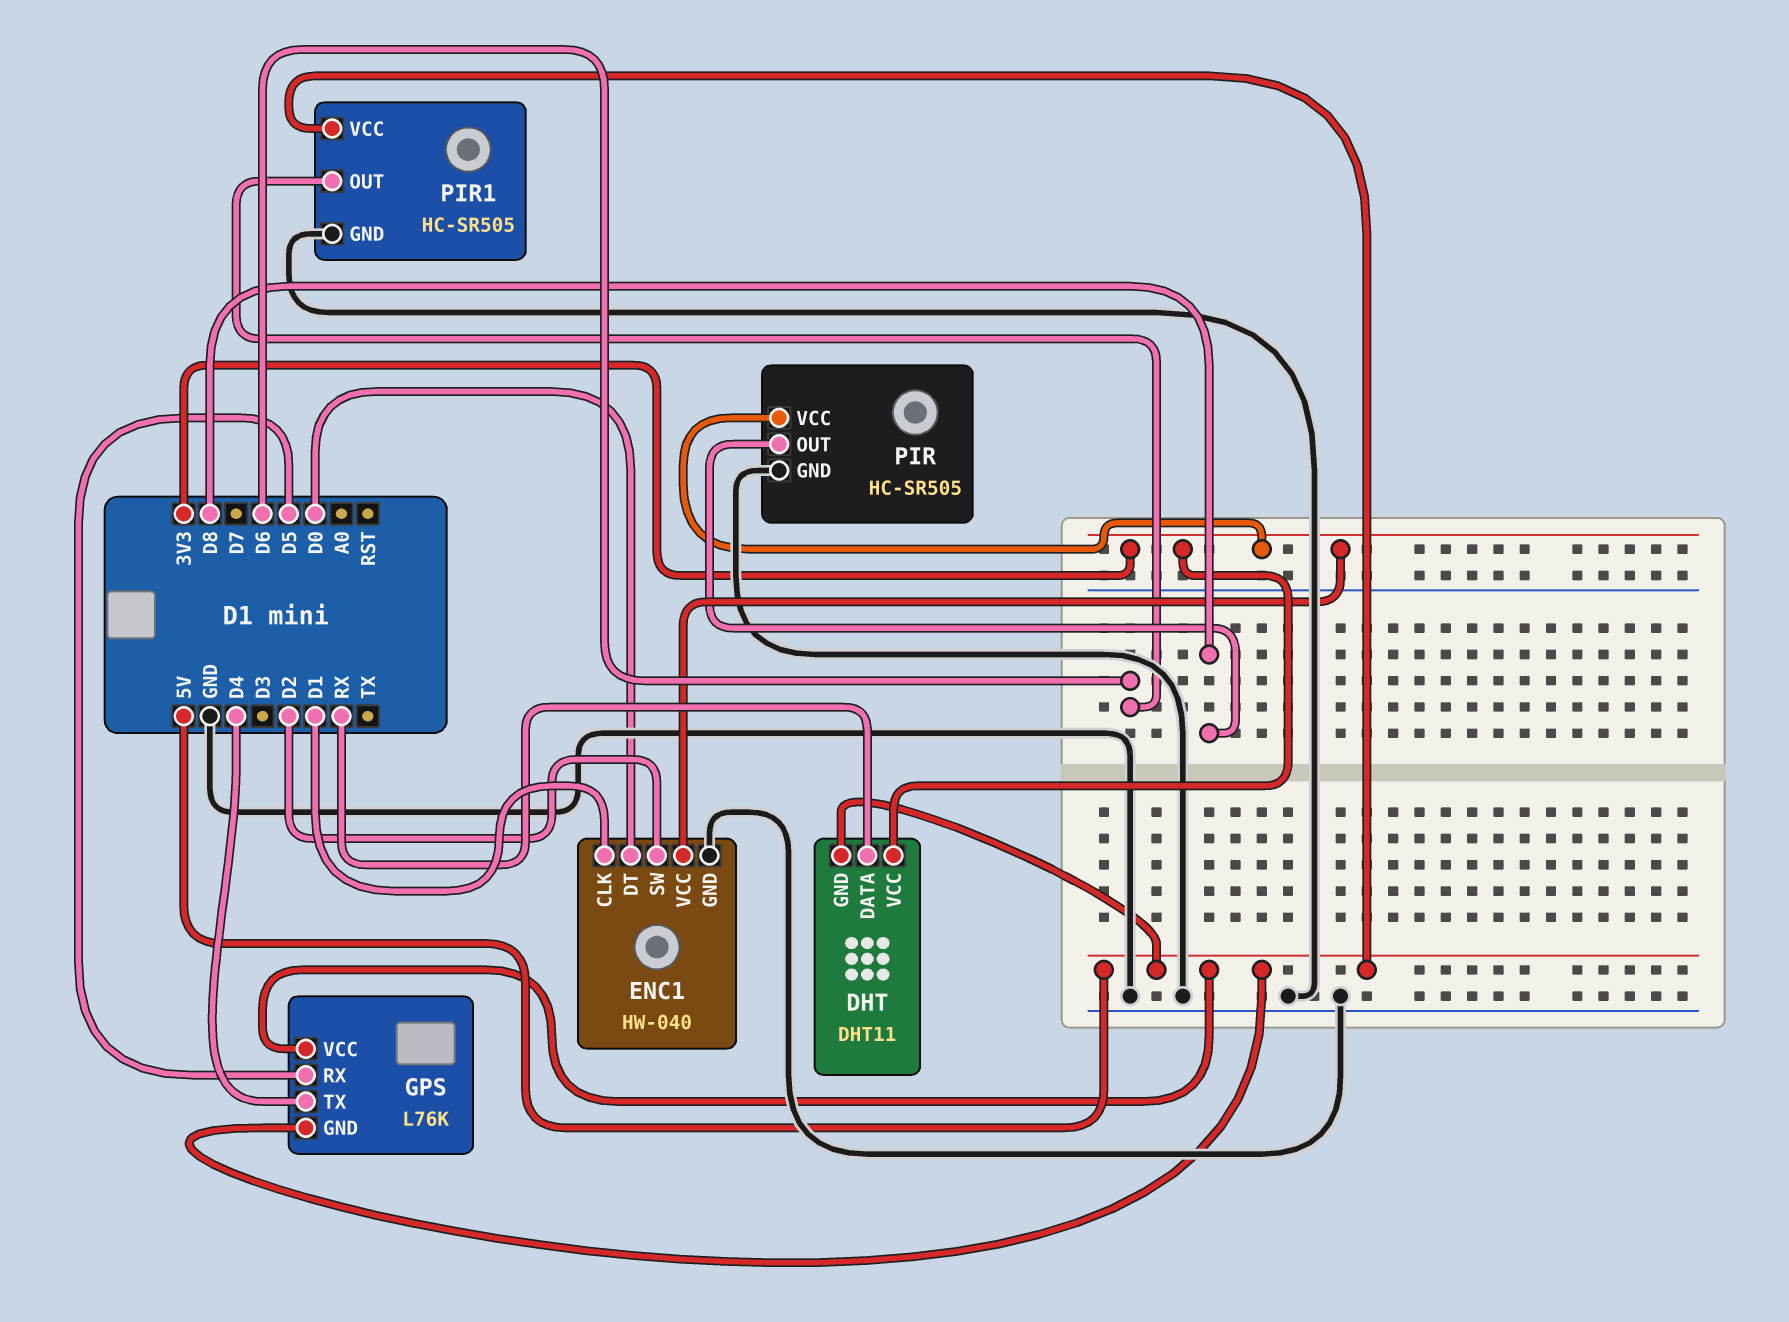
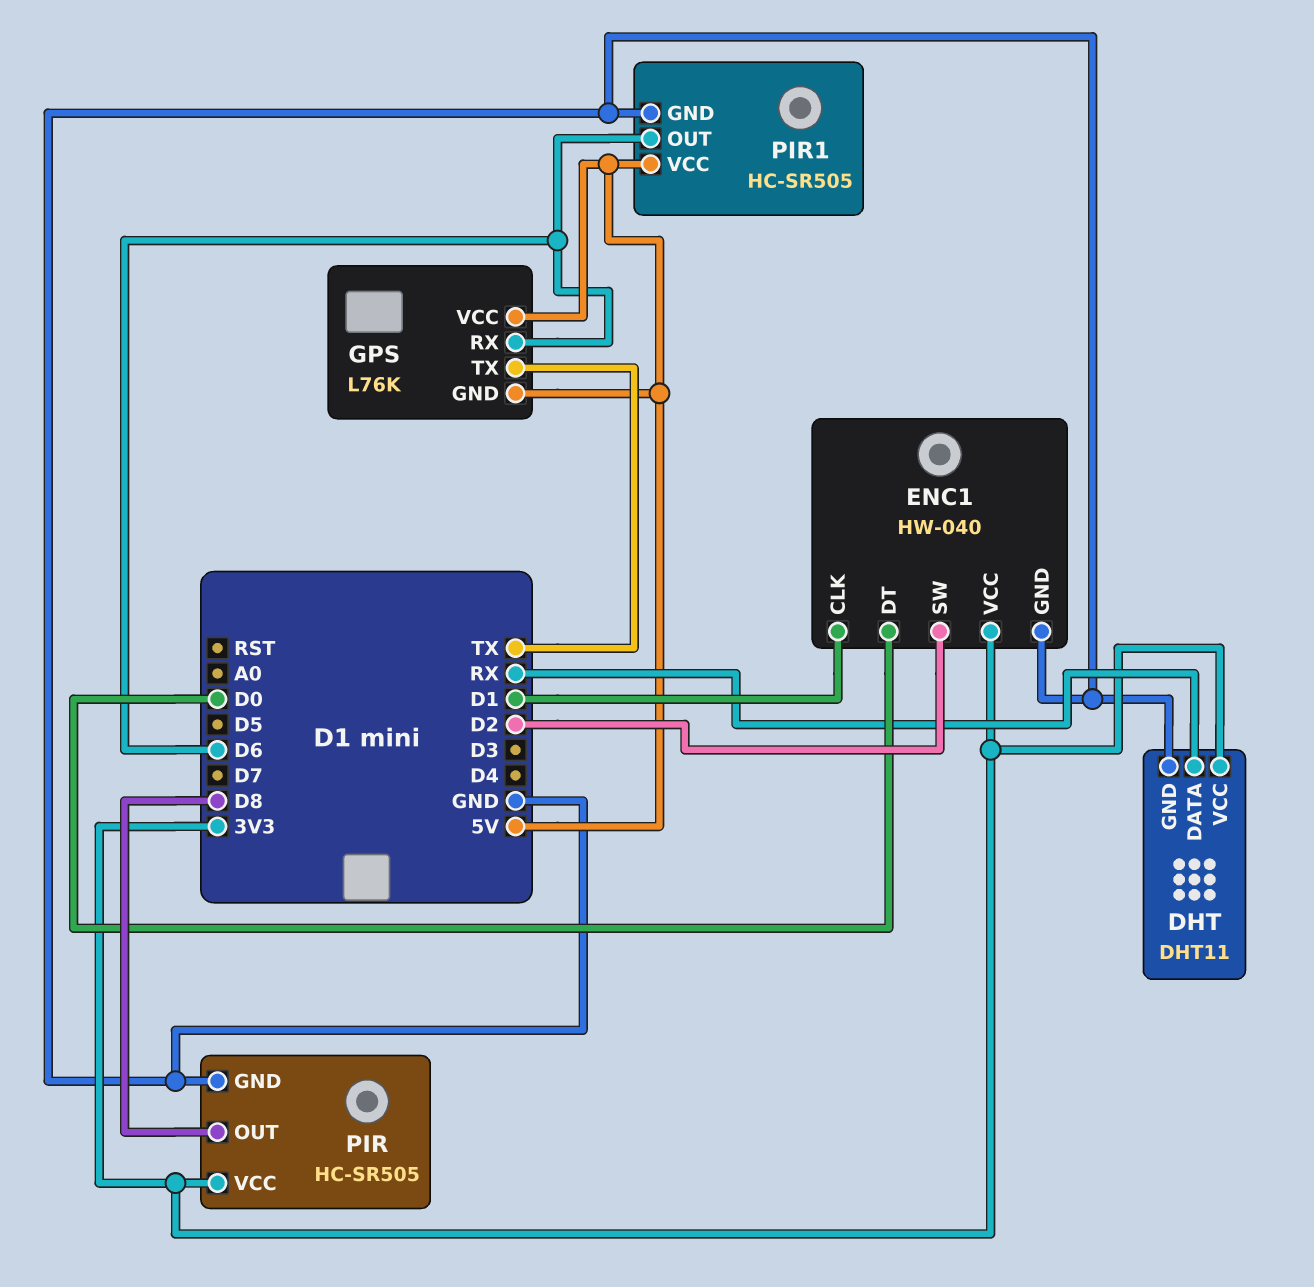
DHT pin GND: 5V -> GND
GPS pin RX: D5 -> D6
GPS pin TX: D4 -> TX

